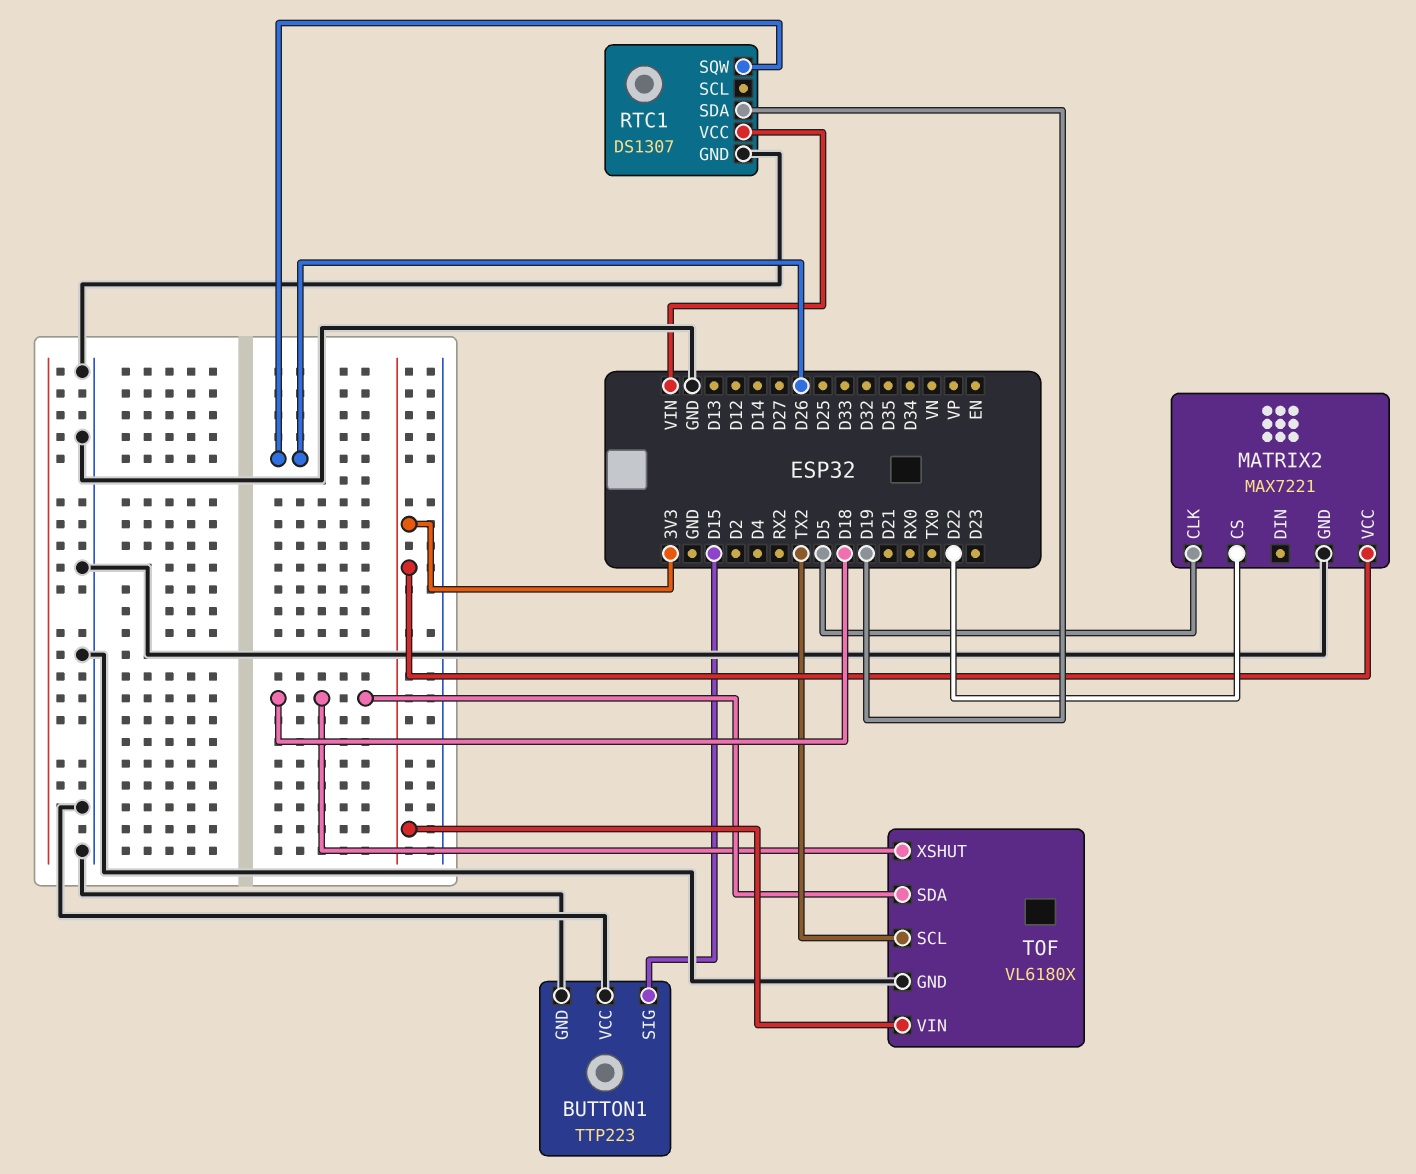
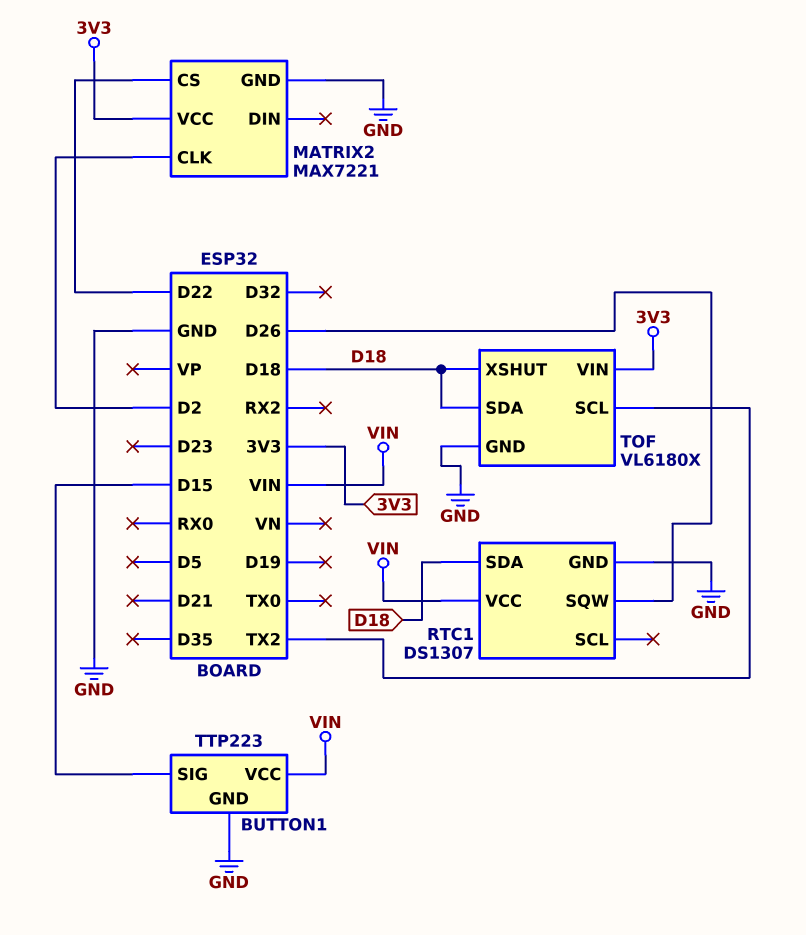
BUTTON1 pin VCC: GND -> VIN
MATRIX2 pin CLK: D5 -> D2
RTC1 pin SDA: D19 -> D18

